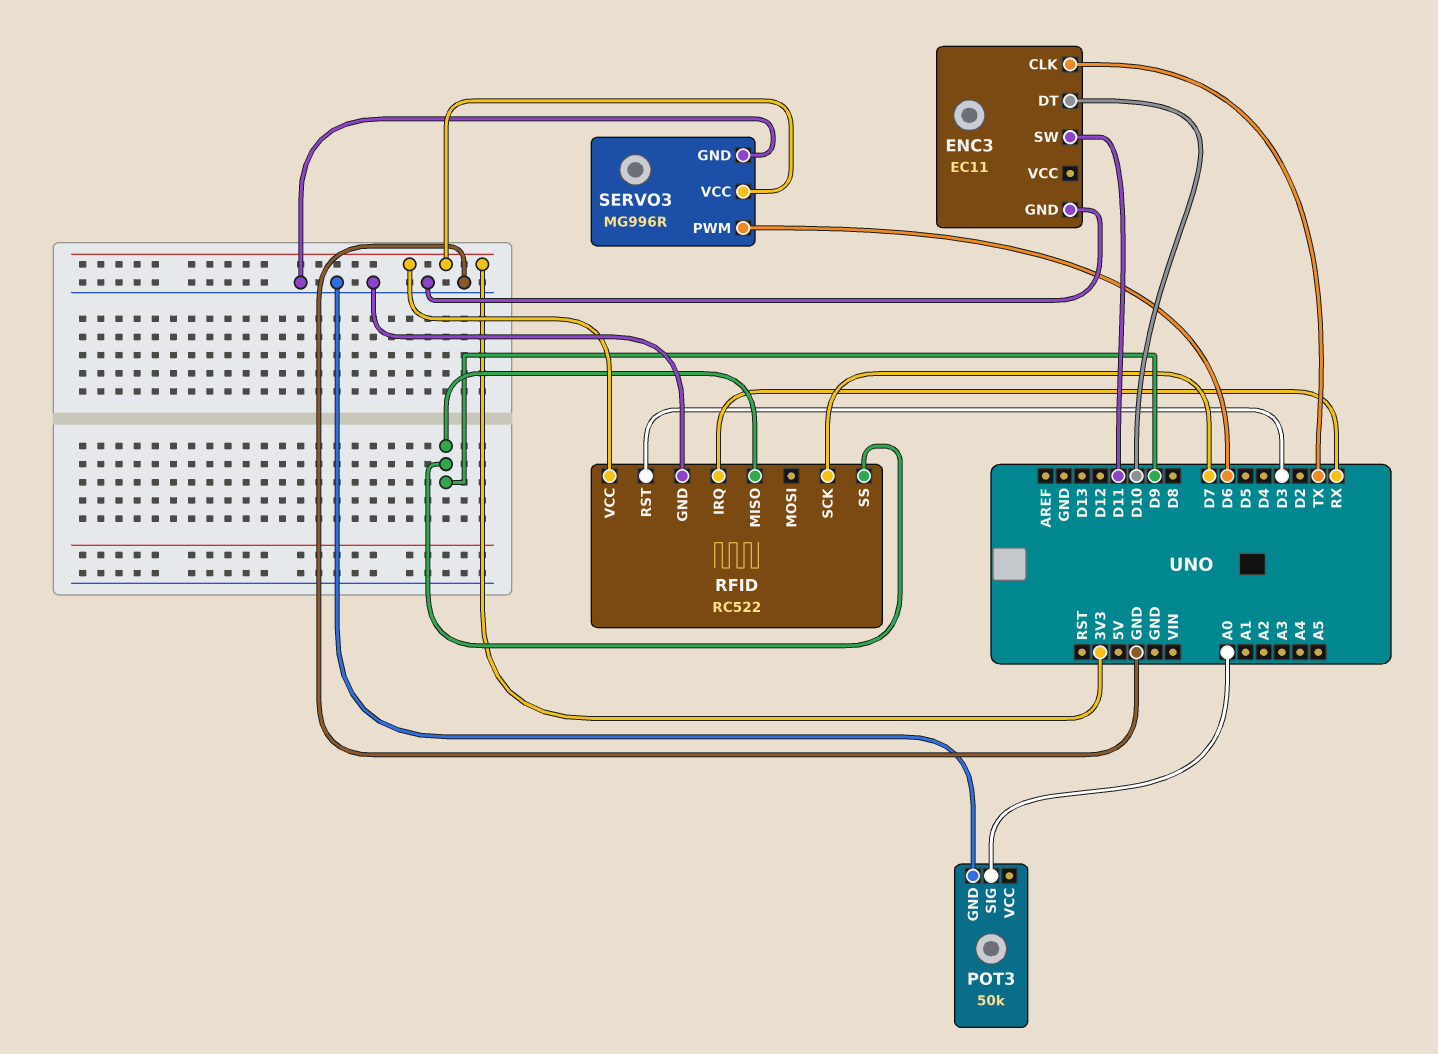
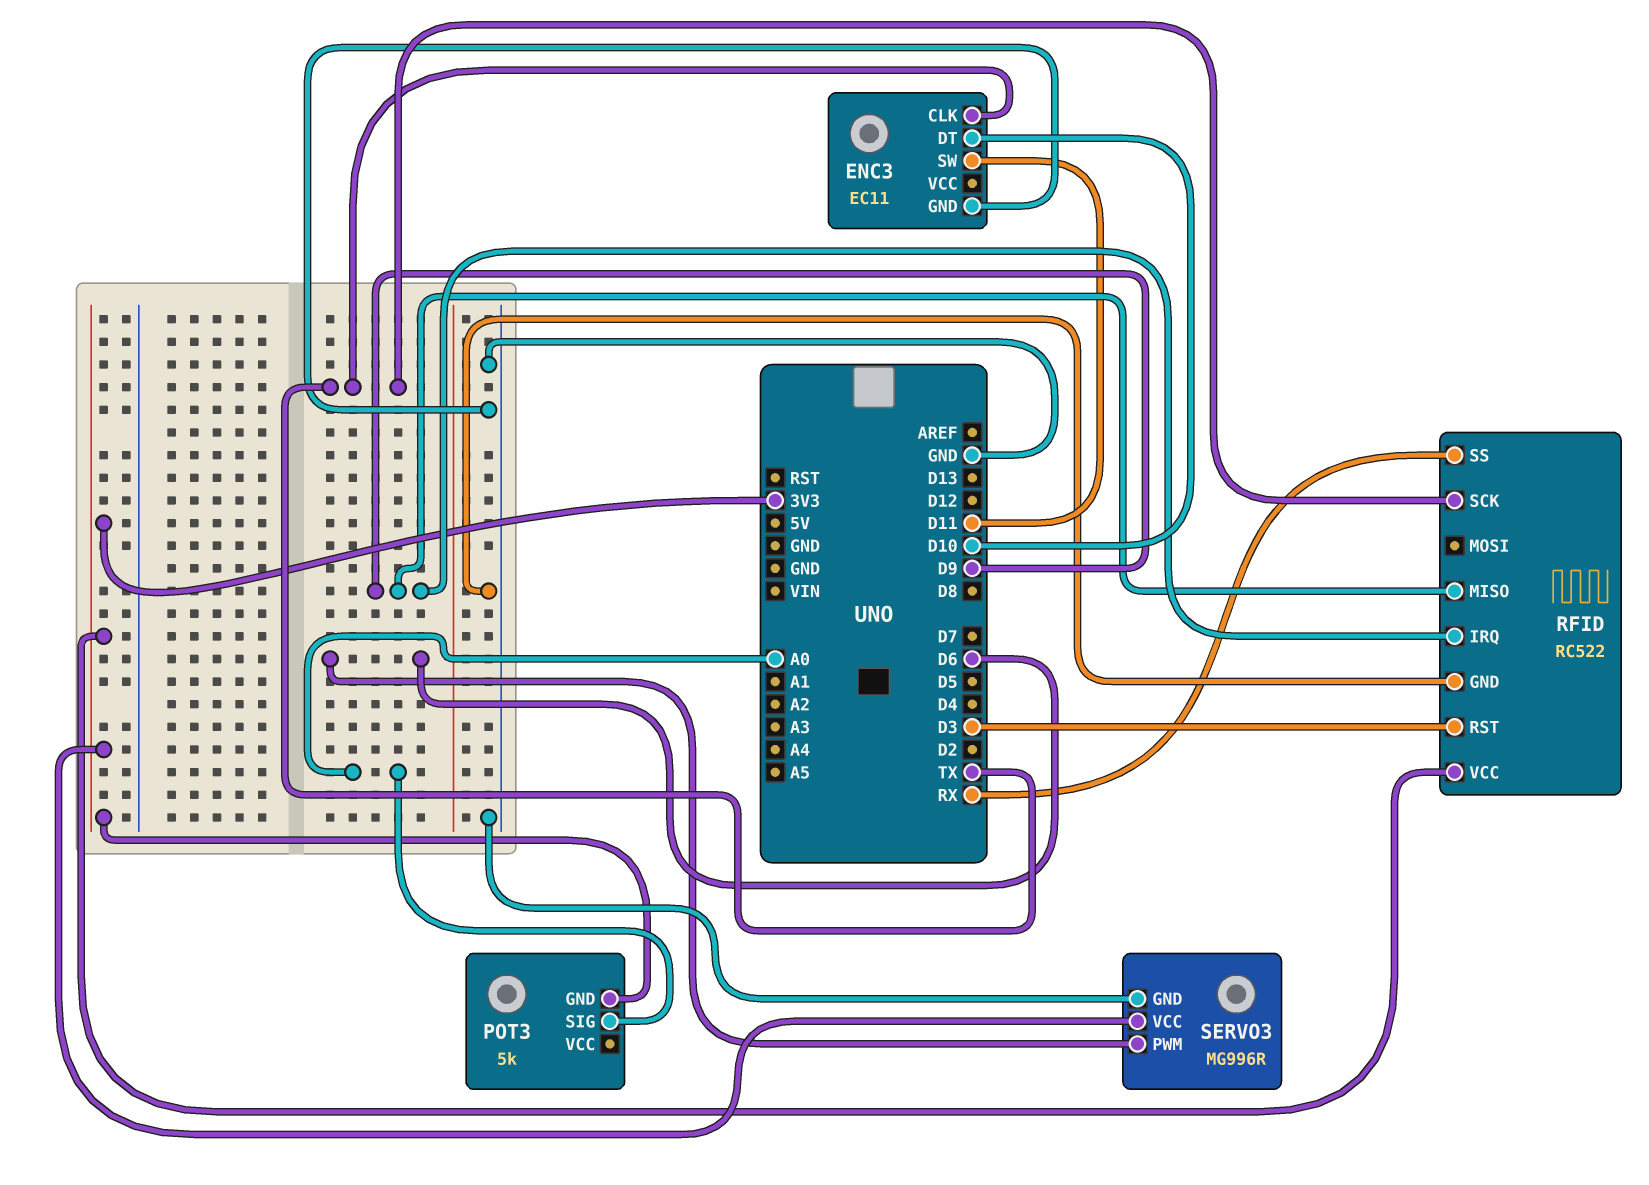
POT3: 50k -> 5k
POT3 pin GND: GND -> 3V3
RFID pin IRQ: RX -> D9
RFID pin SCK: D7 -> TX
RFID pin SS: D9 -> RX

